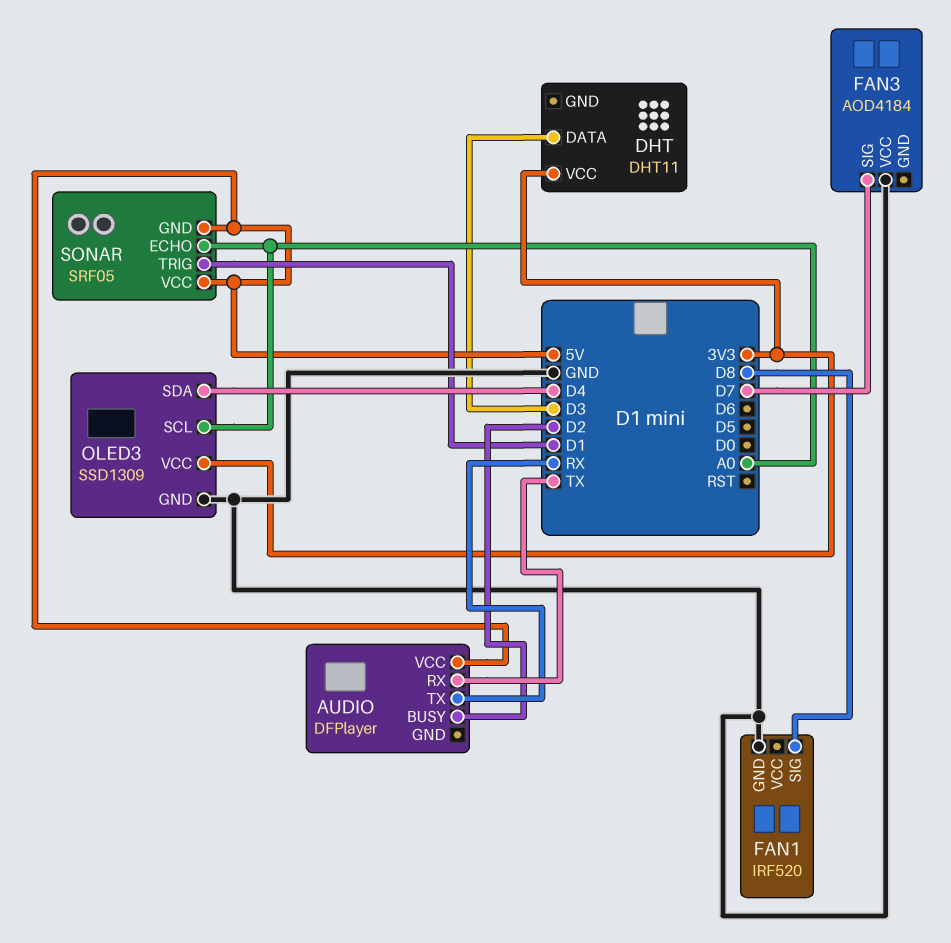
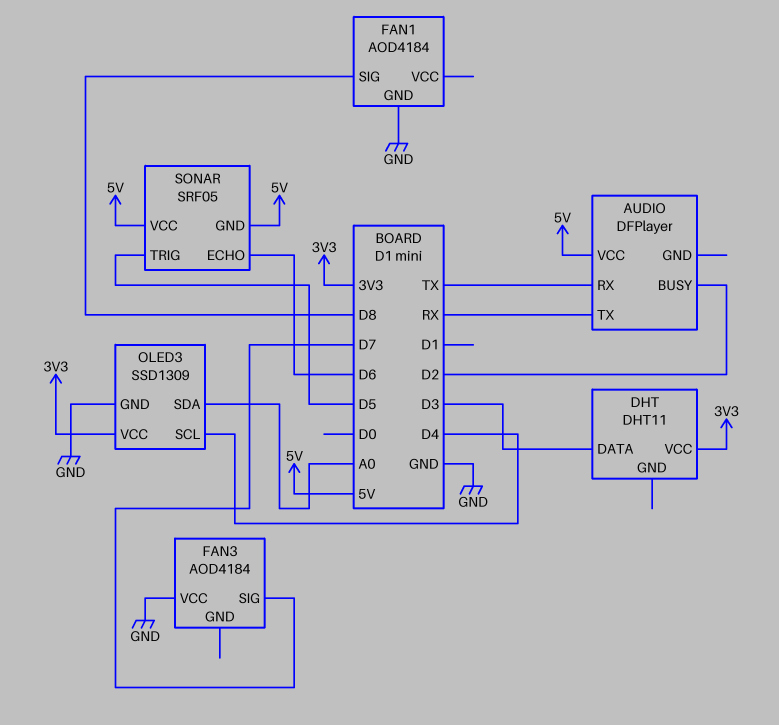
FAN1: IRF520 -> AOD4184
OLED3 pin SCL: A0 -> D4
OLED3 pin SDA: D4 -> A0
SONAR pin ECHO: A0 -> D6
SONAR pin TRIG: D1 -> D5

